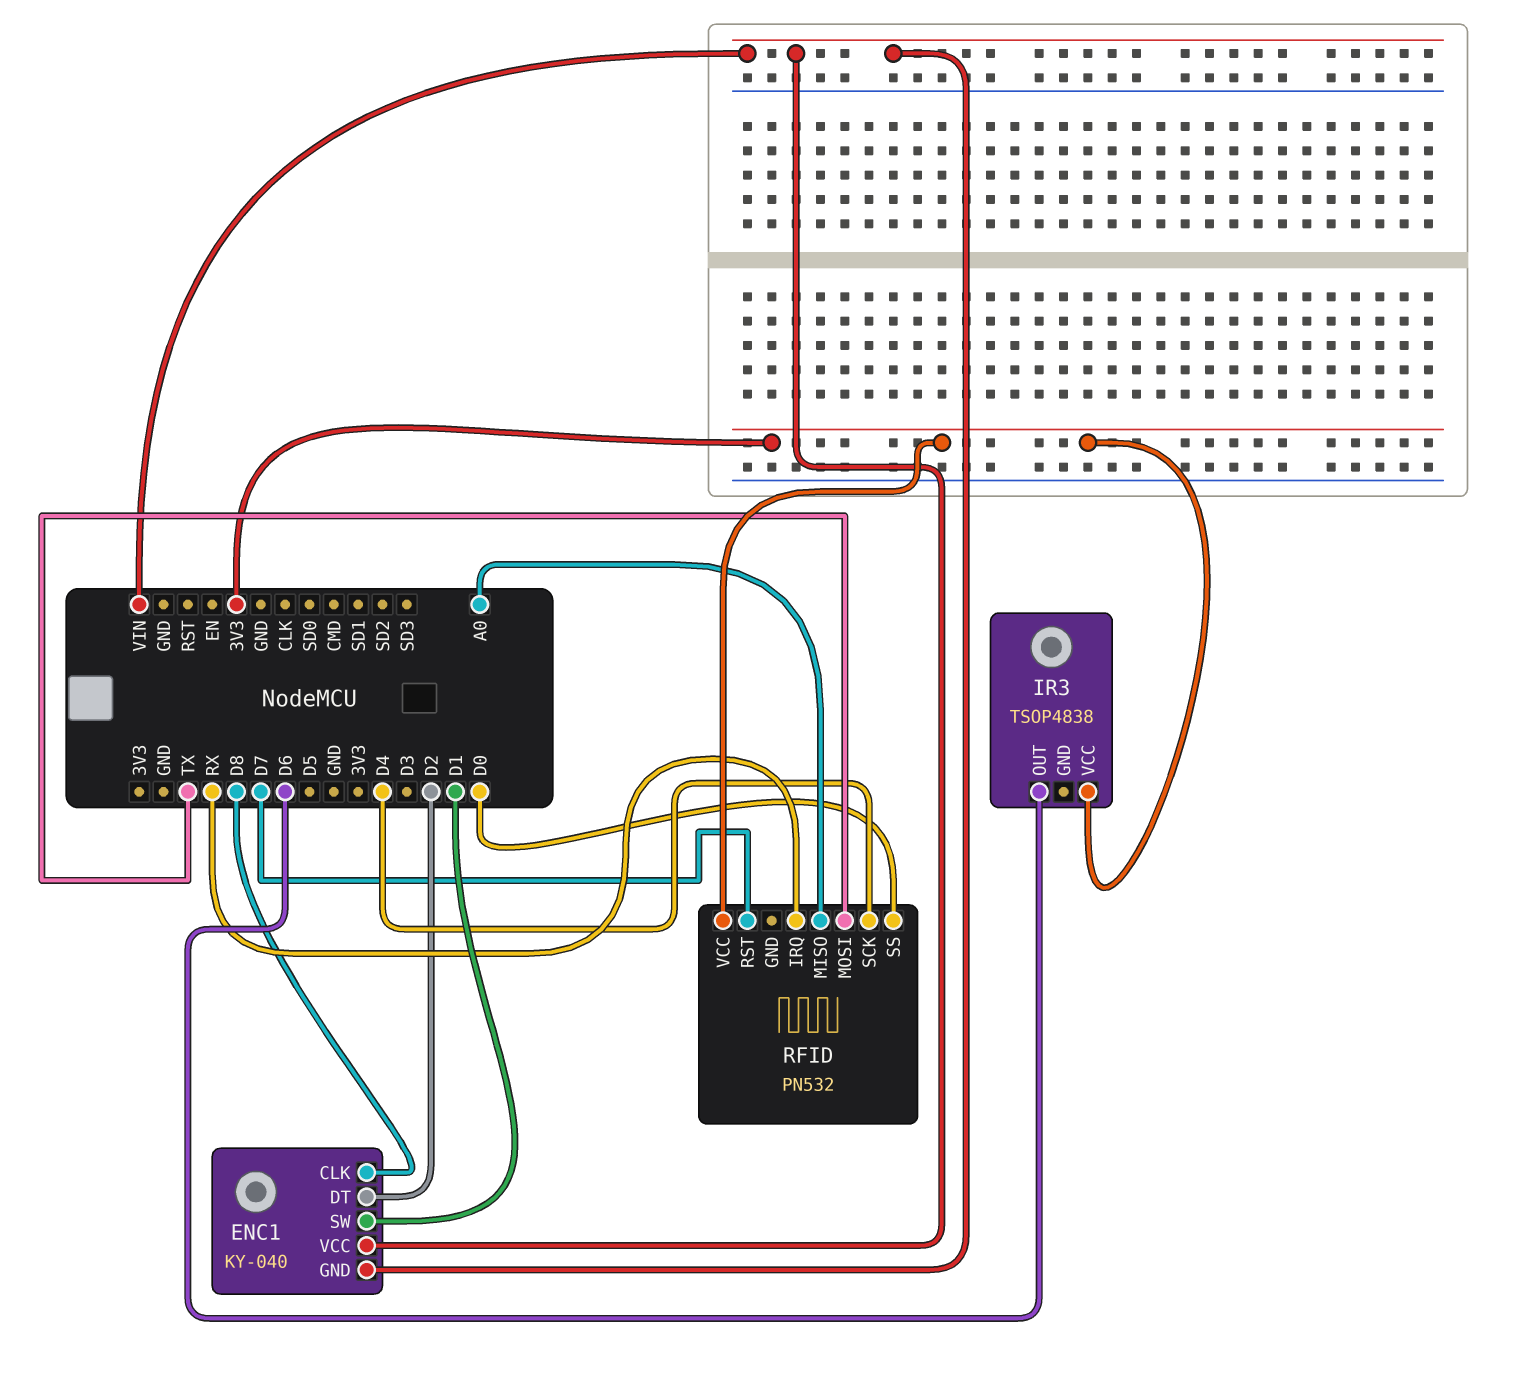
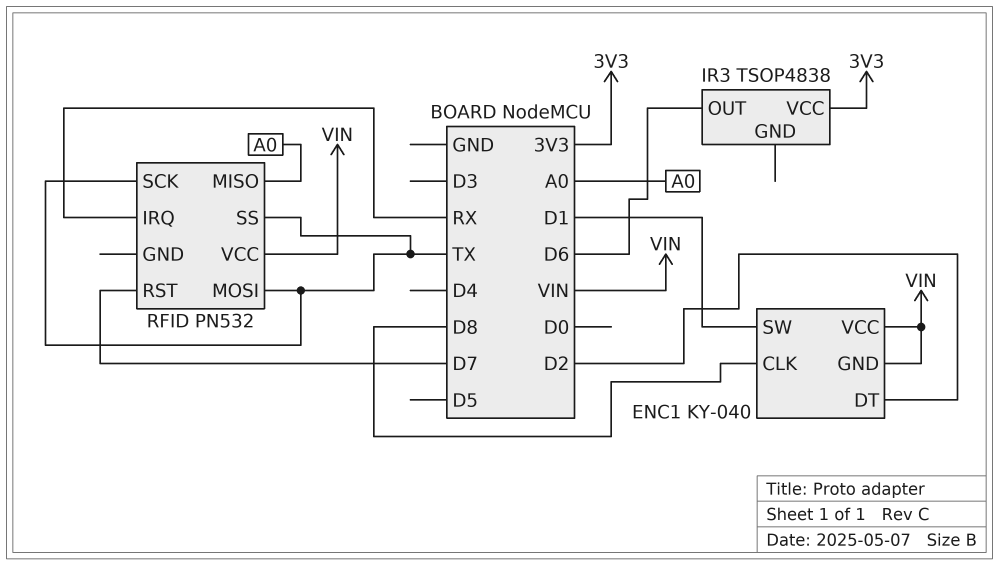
RFID pin SCK: D4 -> TX
RFID pin SS: D0 -> TX
RFID pin VCC: 3V3 -> VIN

